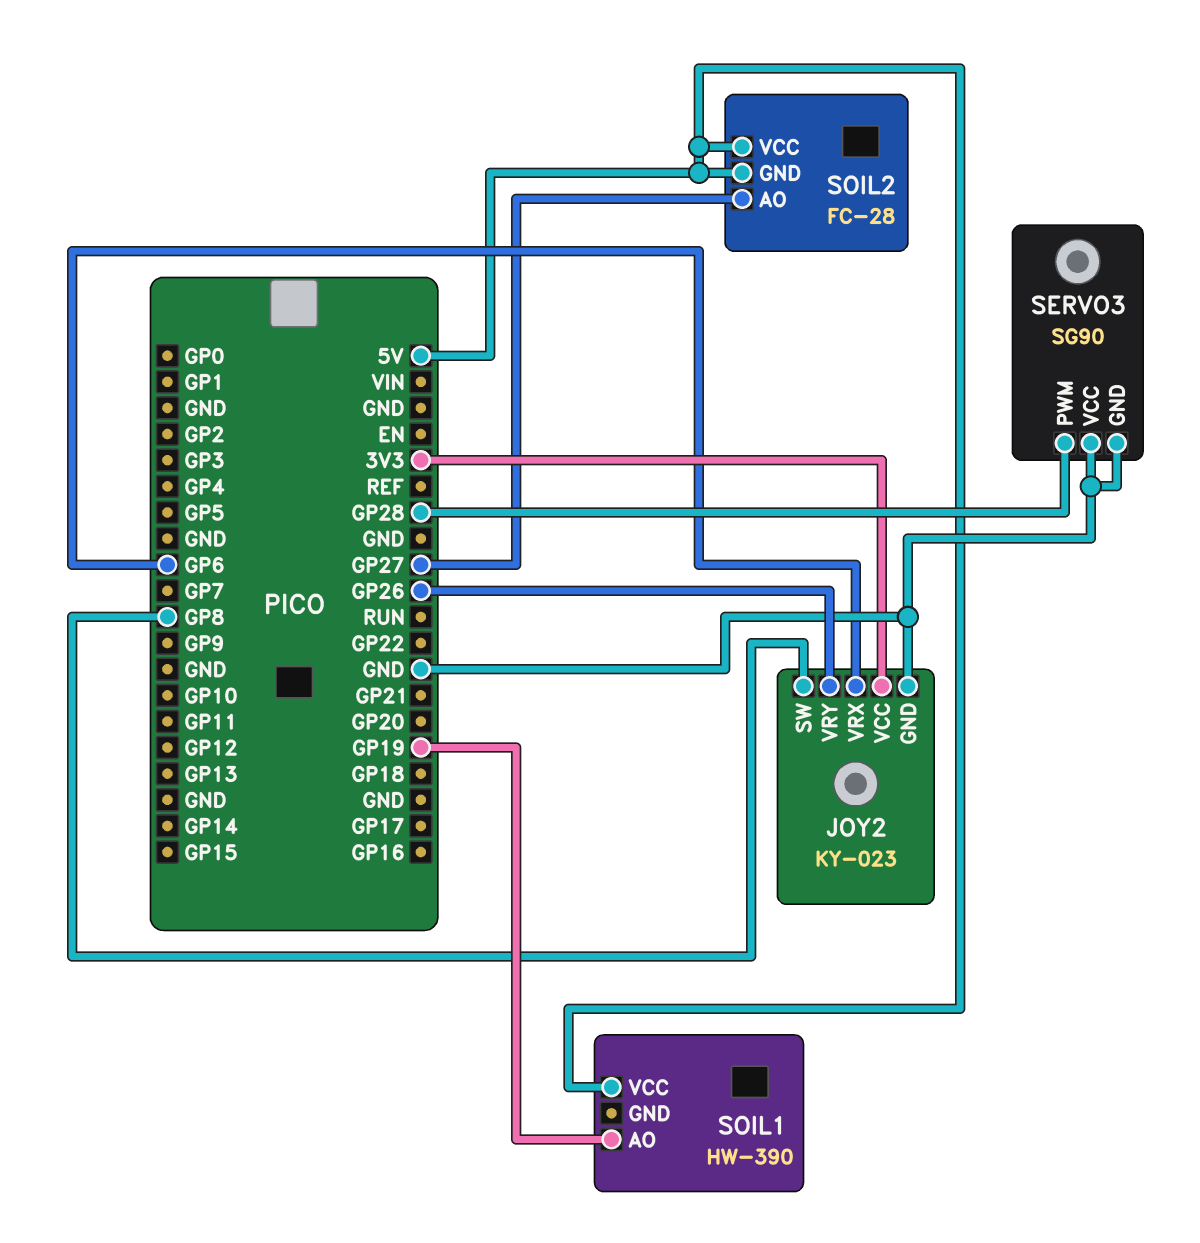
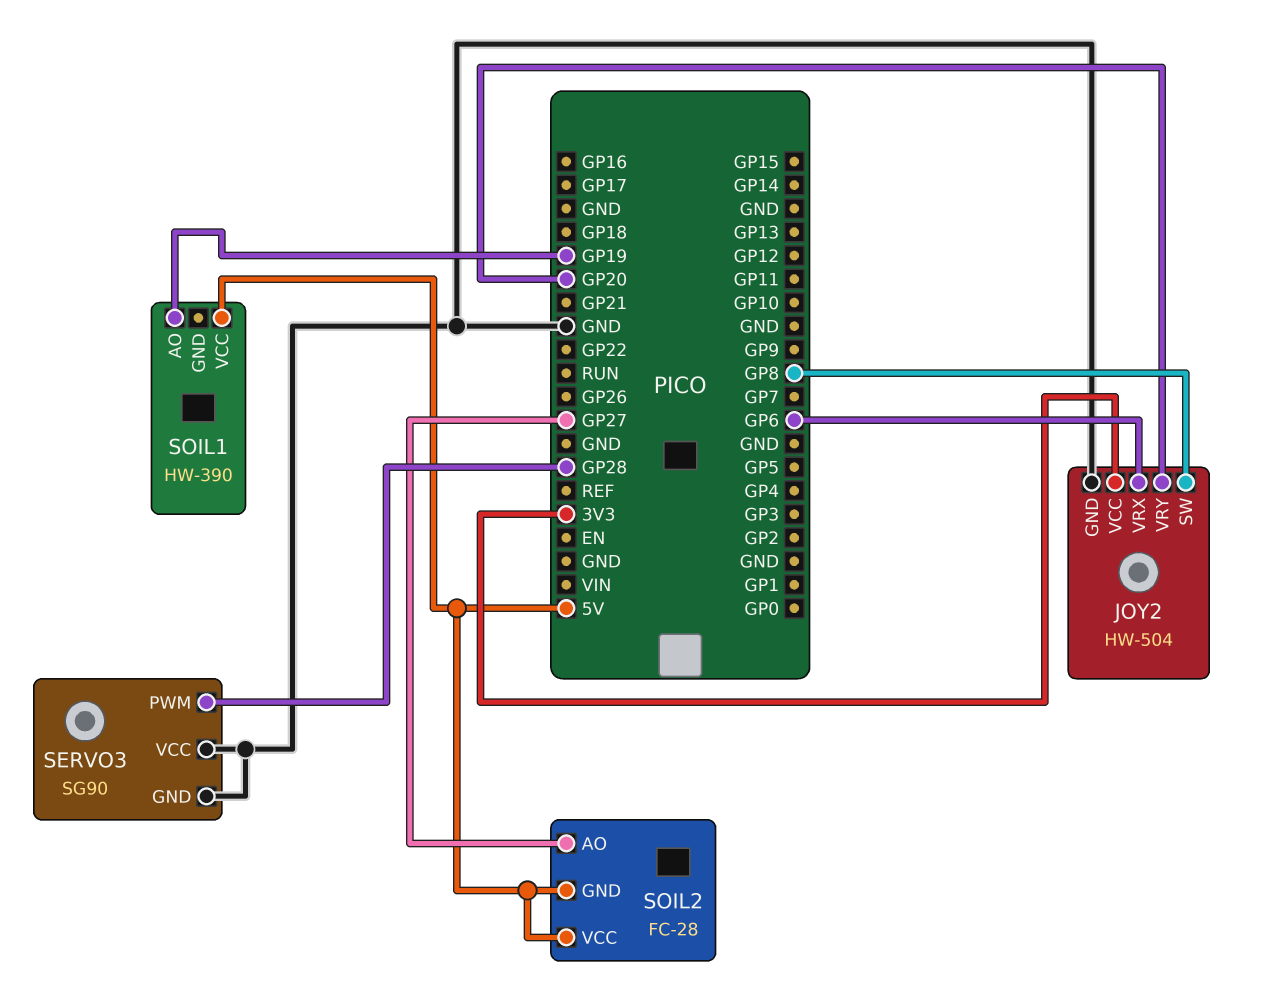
JOY2: KY-023 -> HW-504
JOY2 pin VRY: GP26 -> GP20

